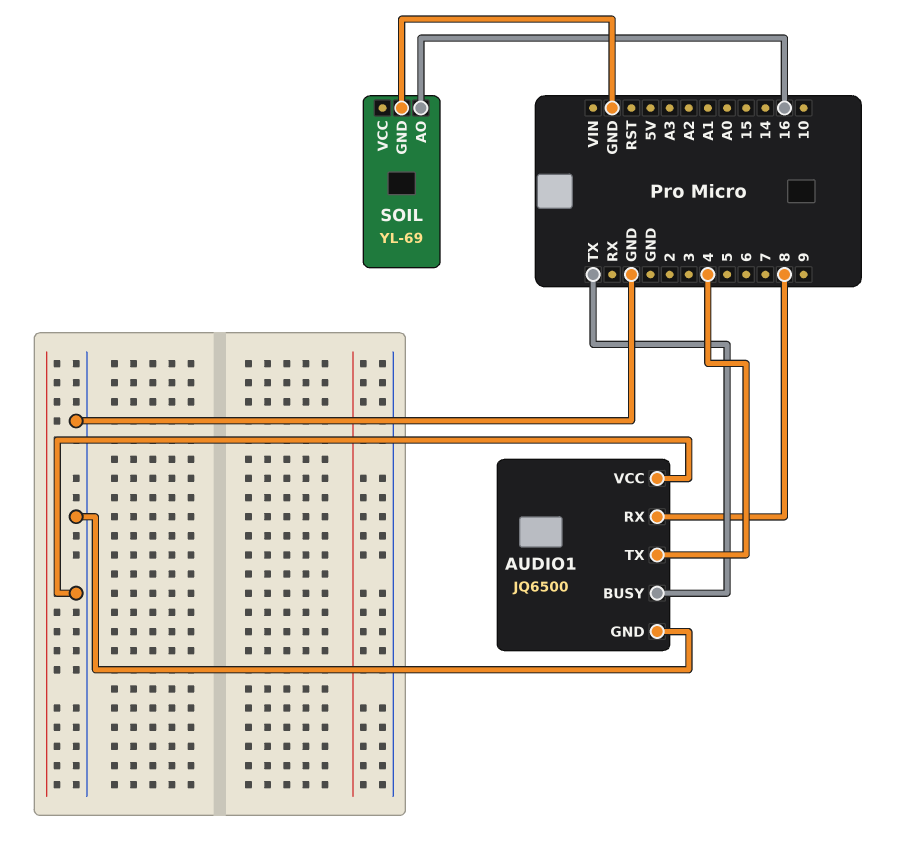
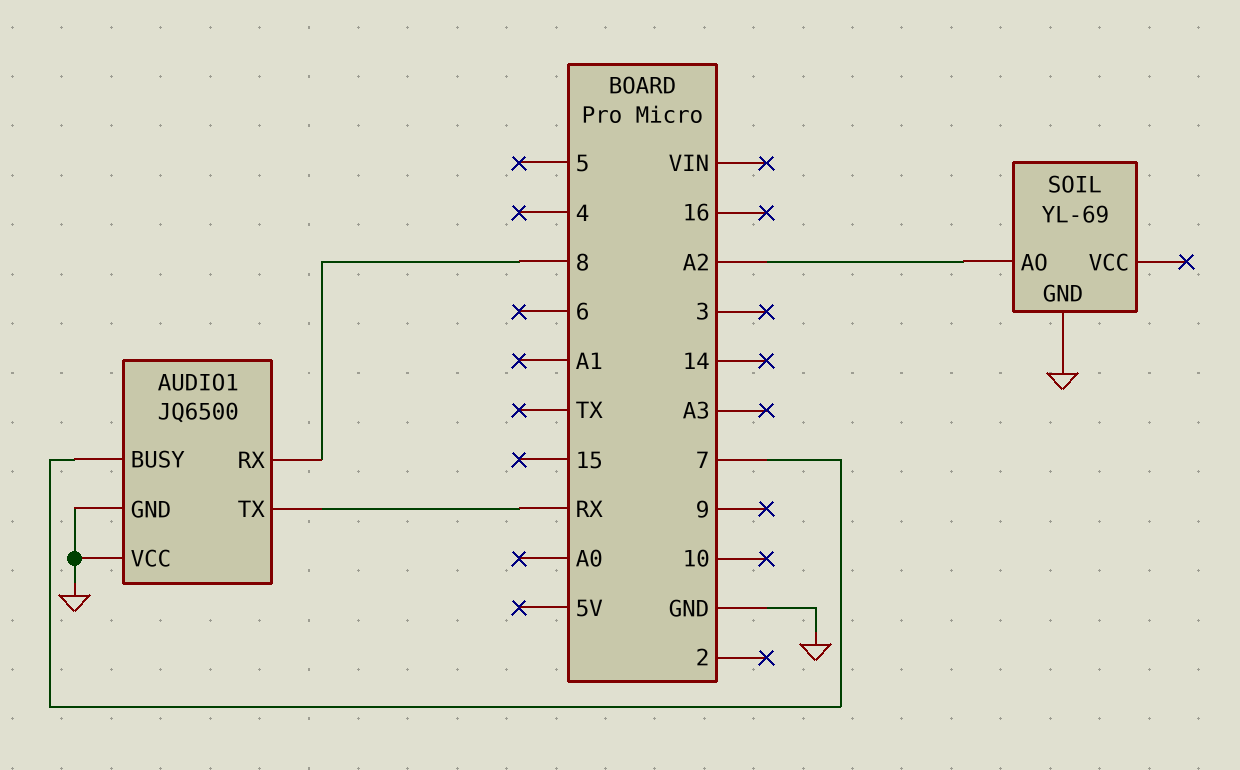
AUDIO1 pin BUSY: TX -> 7
AUDIO1 pin TX: 4 -> RX
SOIL pin AO: 16 -> A2

